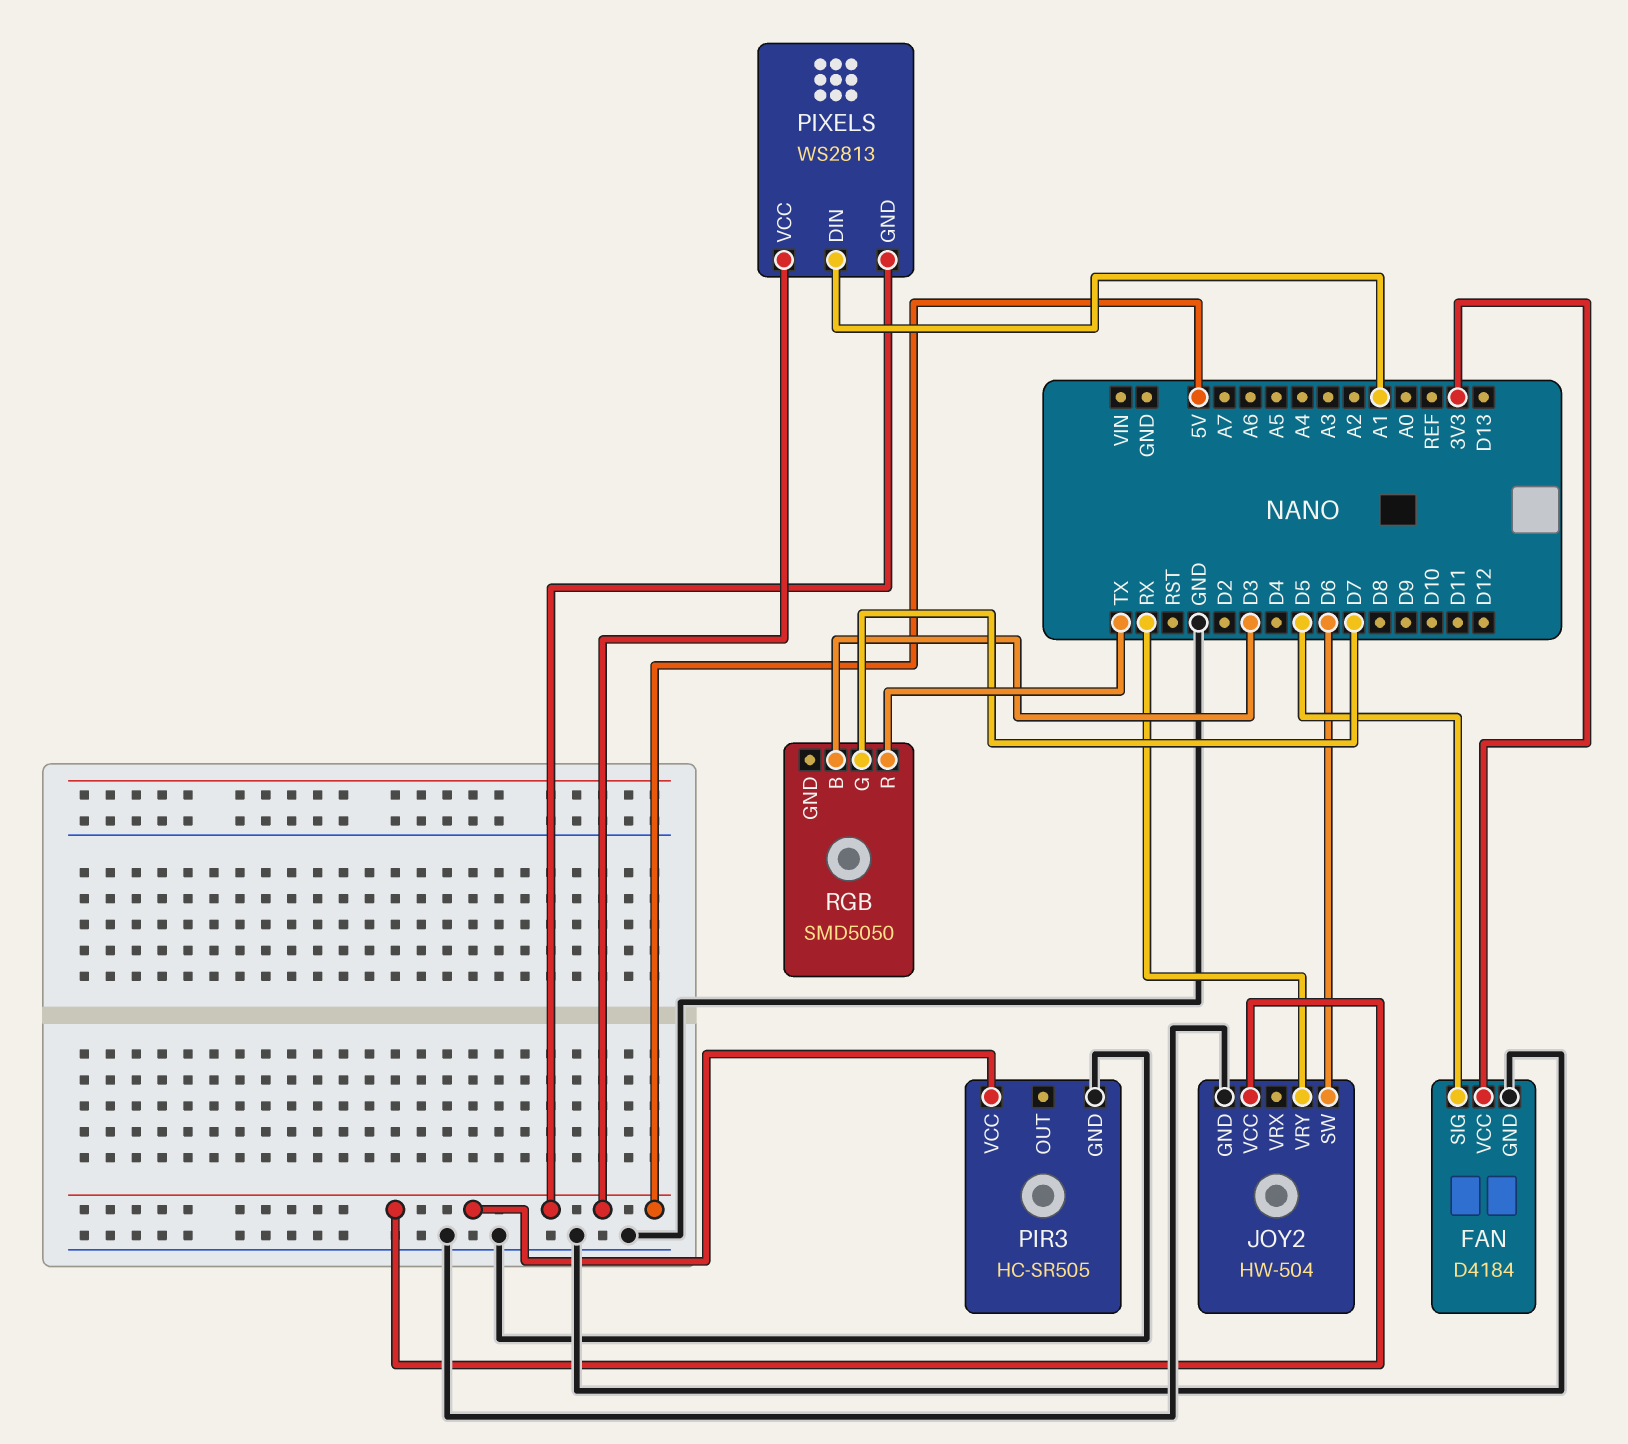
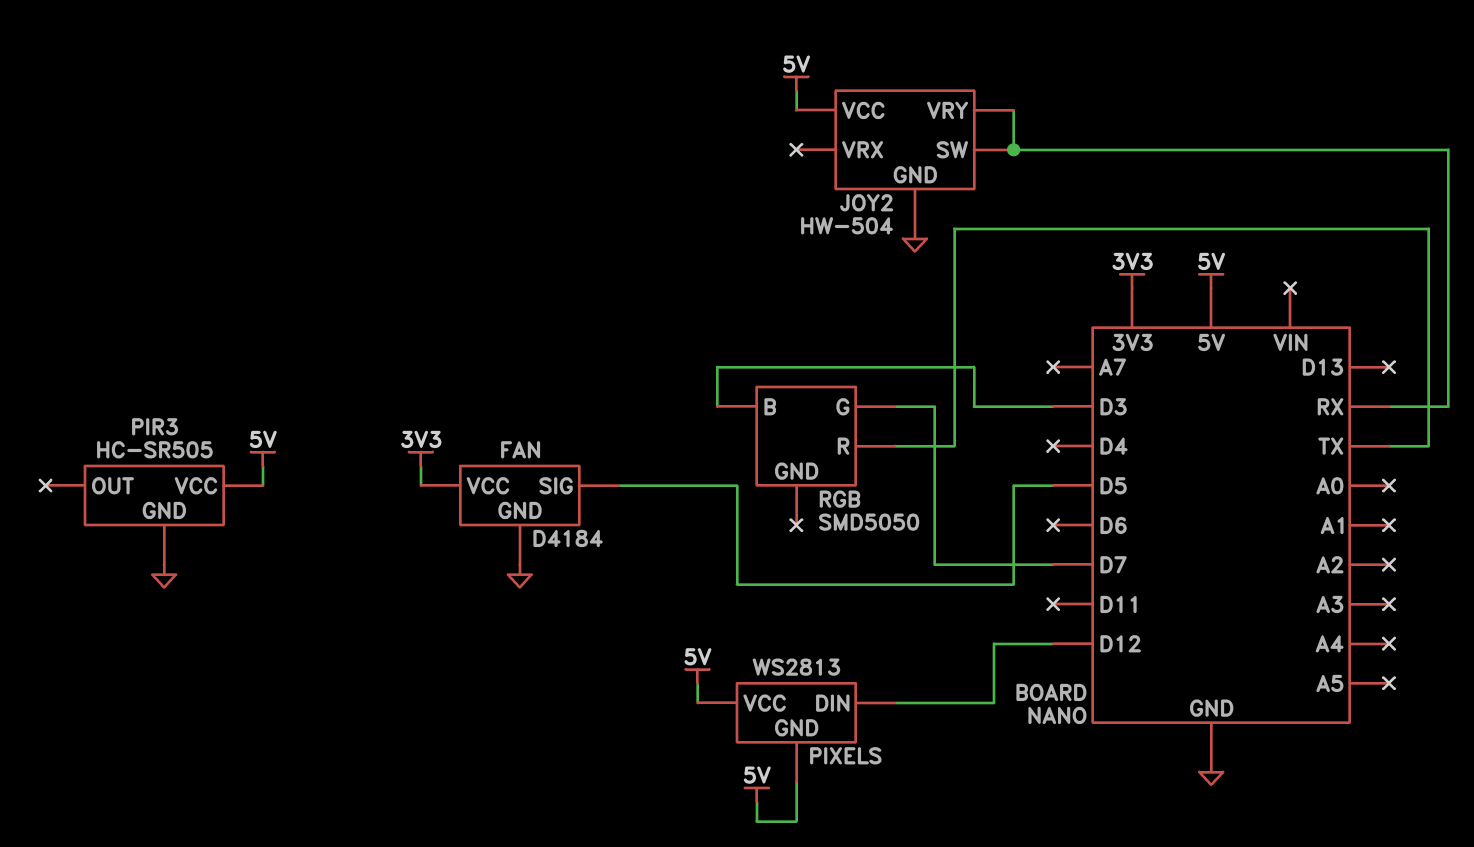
JOY2 pin SW: D6 -> RX
PIXELS pin DIN: A1 -> D12

